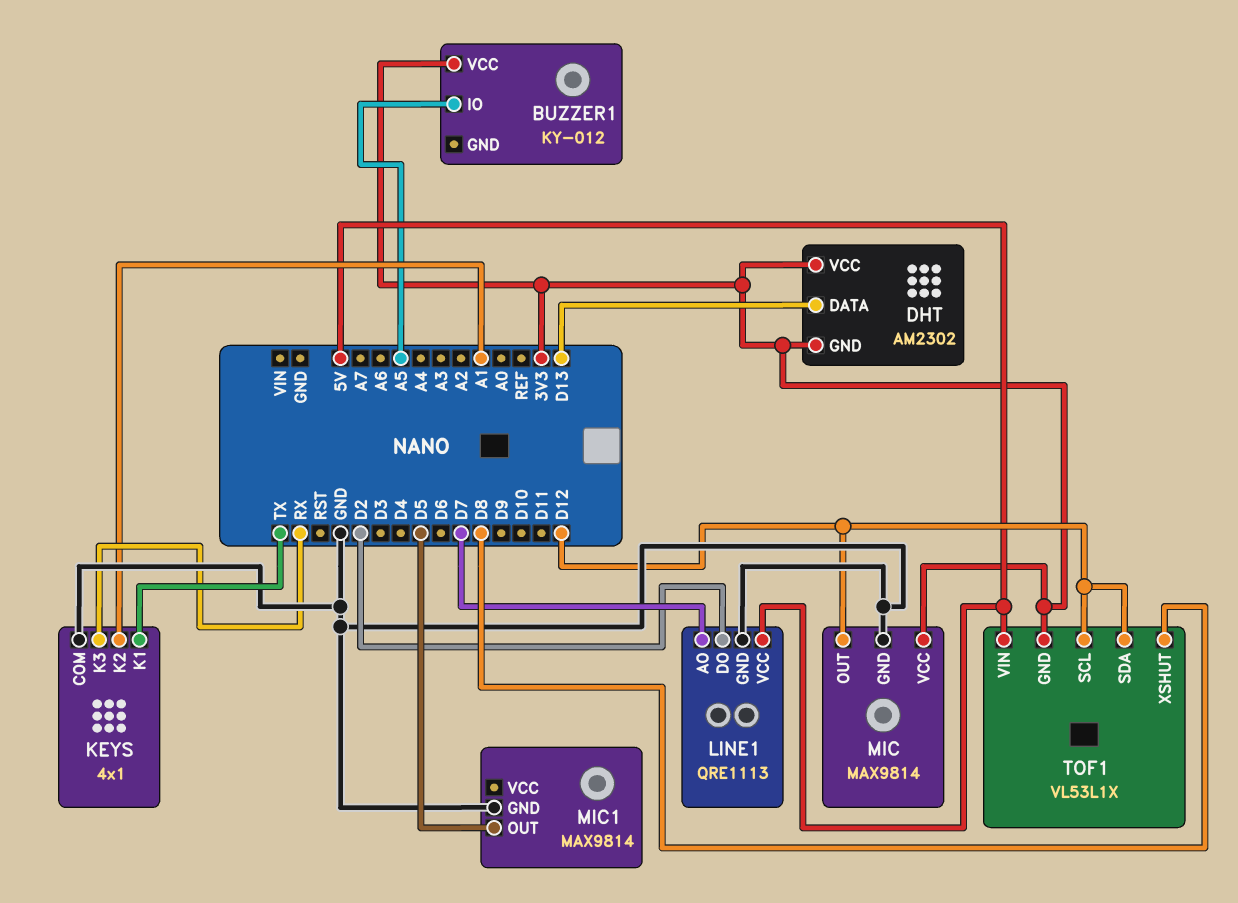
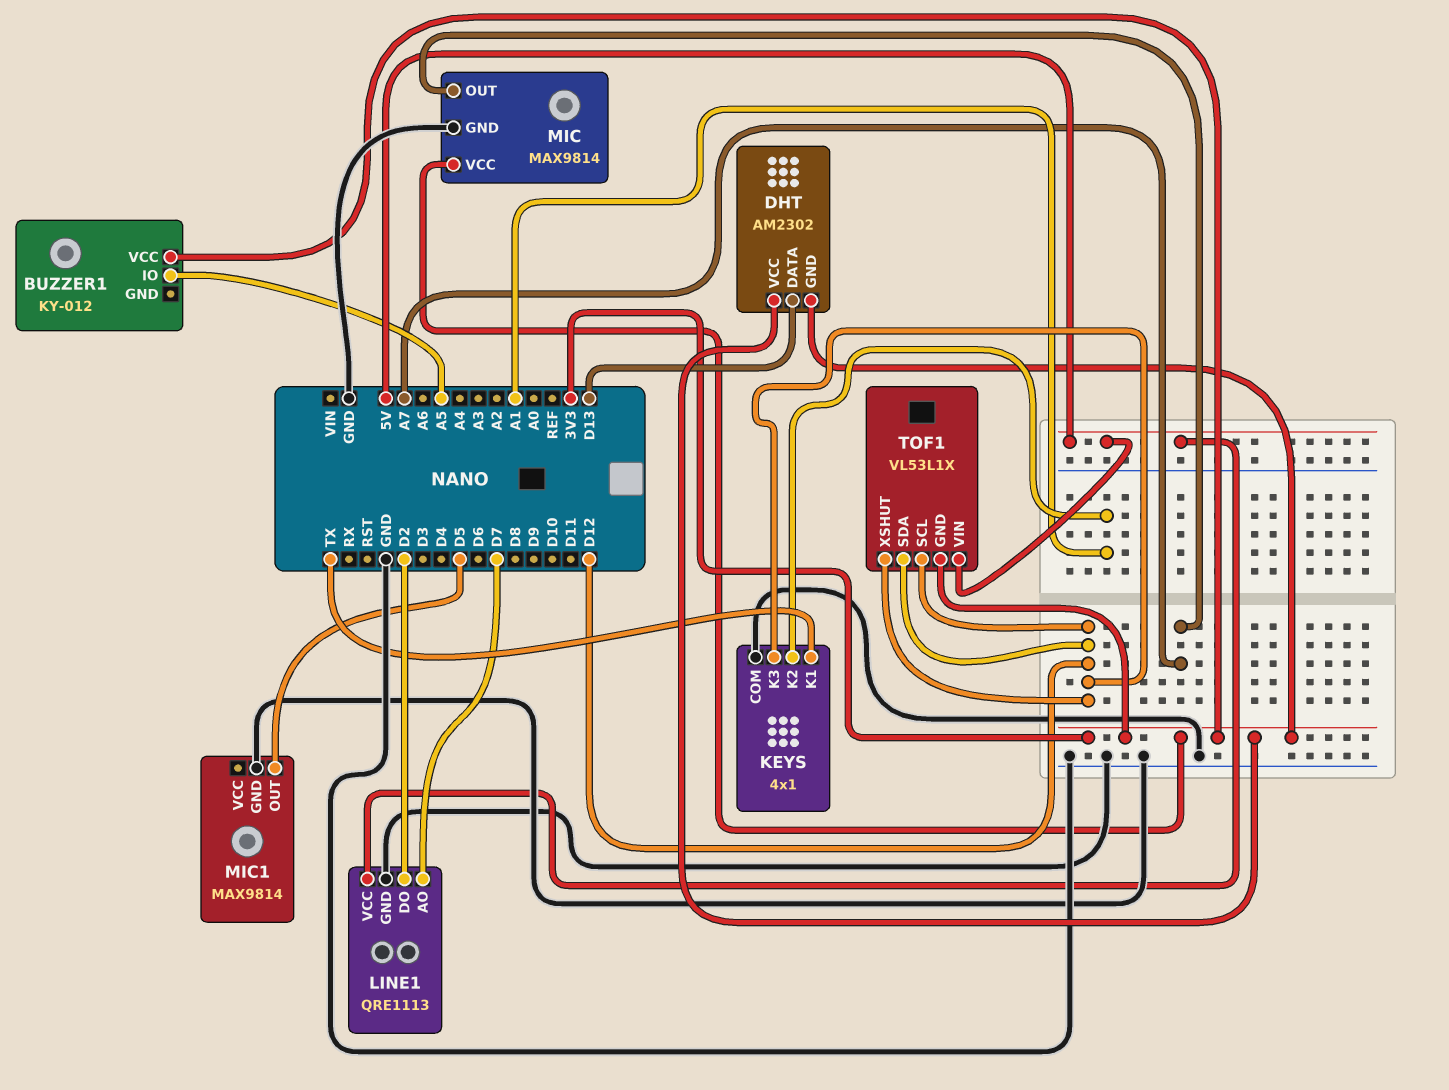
KEYS pin K3: RX -> D12
MIC pin OUT: D12 -> A7
TOF1 pin XSHUT: D8 -> D12

